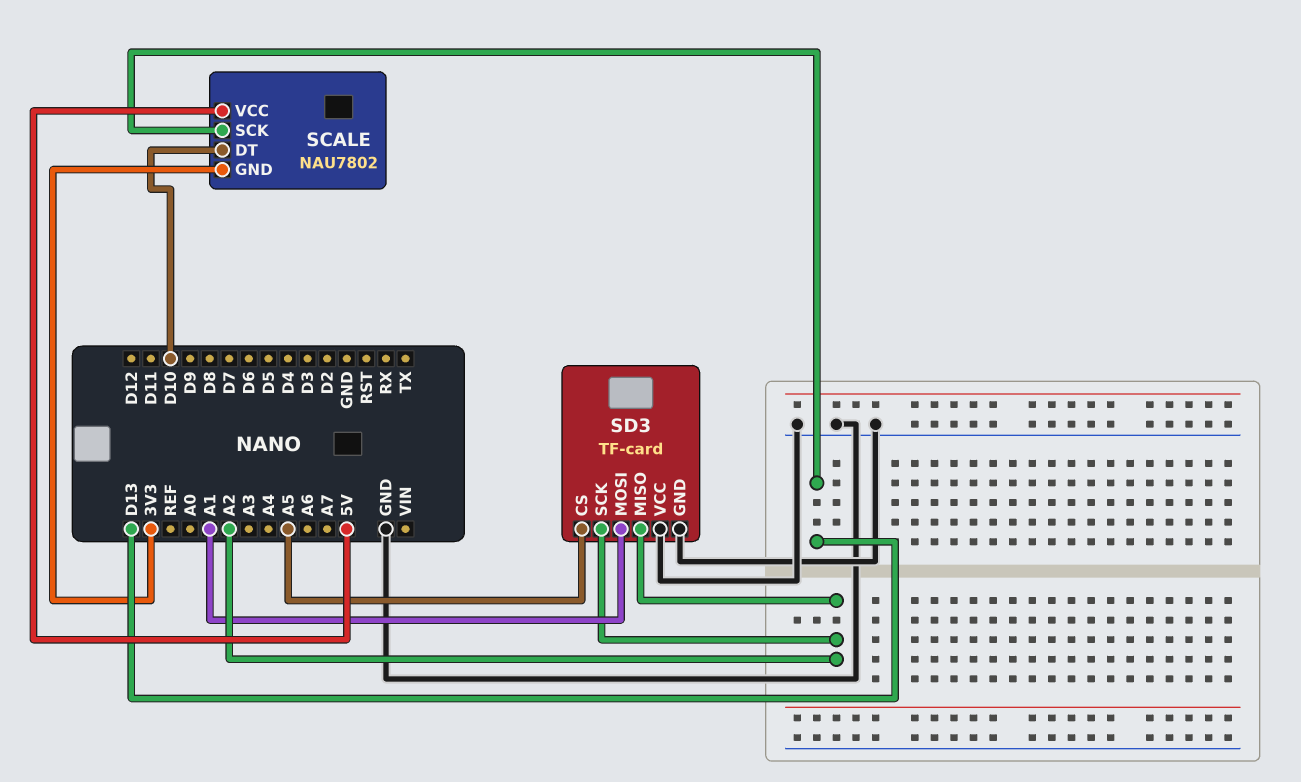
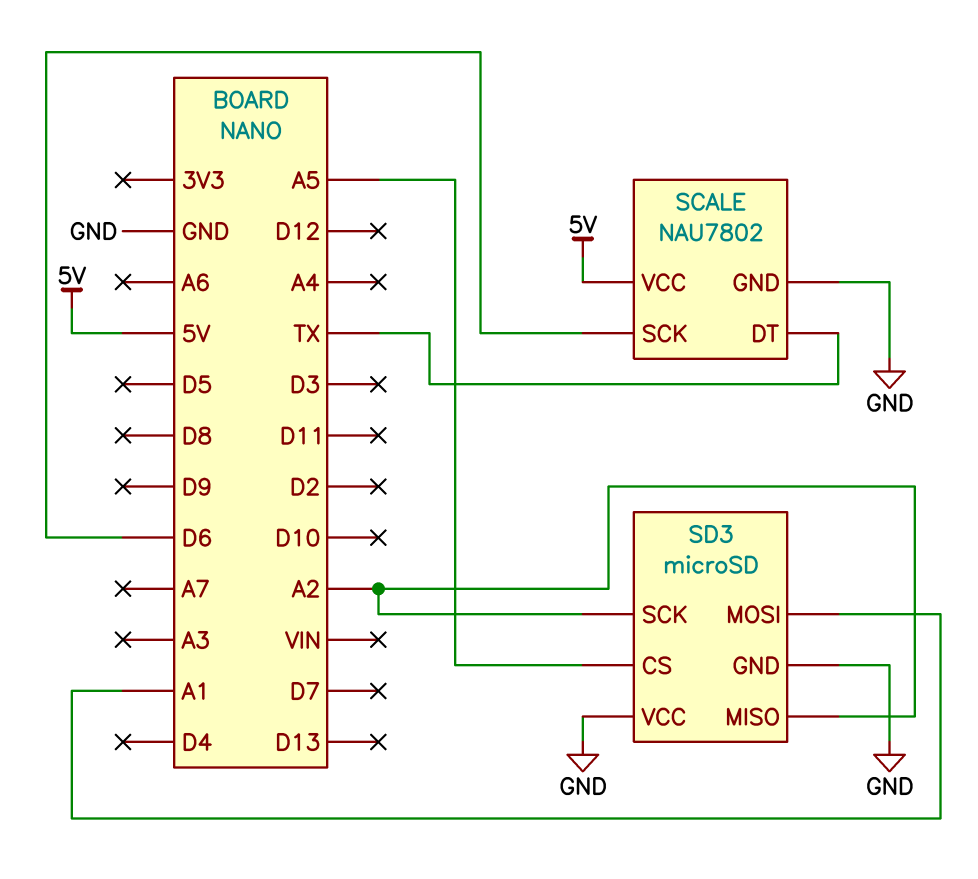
SCALE pin DT: D10 -> TX
SCALE pin GND: 3V3 -> GND
SCALE pin SCK: D13 -> D6
SD3: TF-card -> microSD

